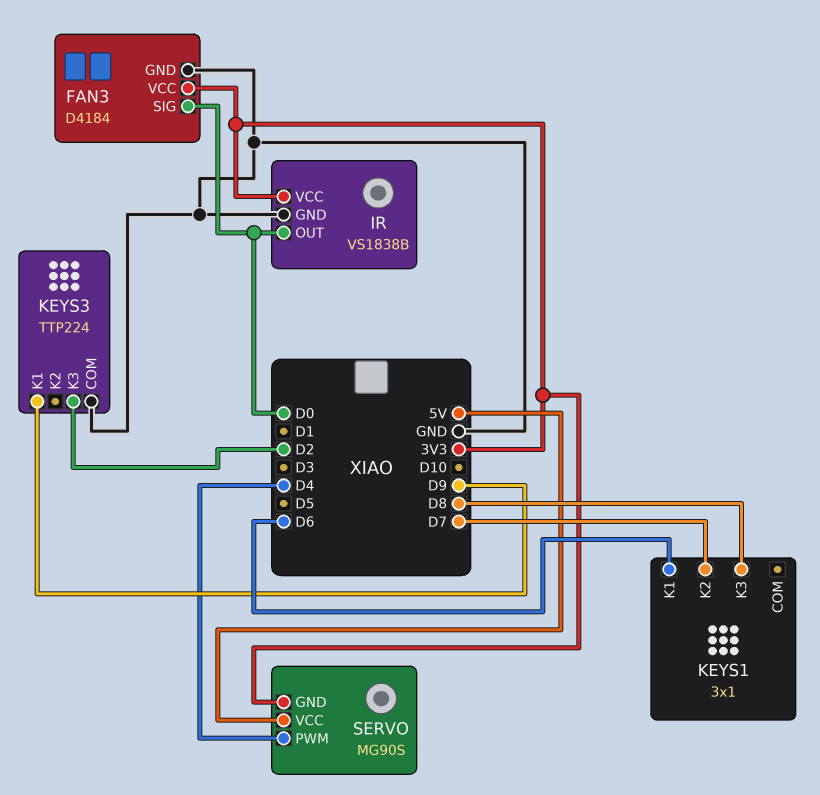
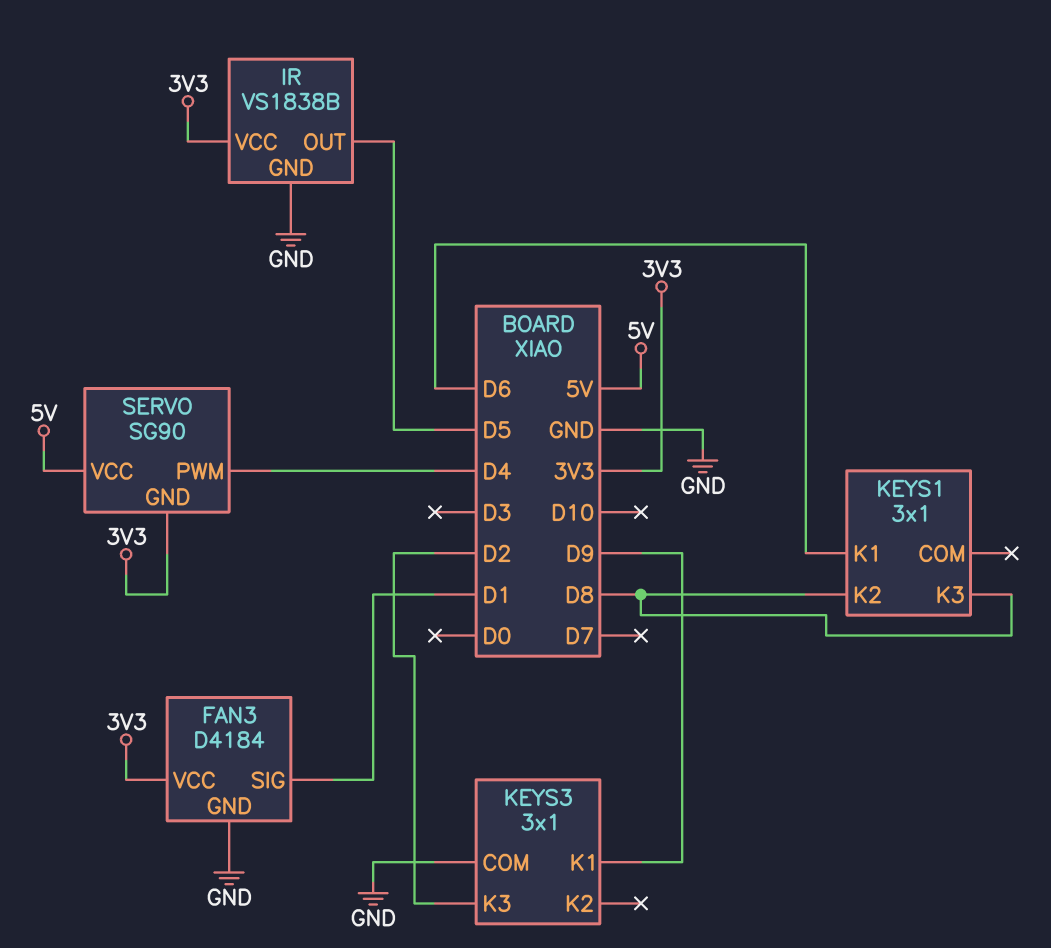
FAN3 pin SIG: D0 -> D1
IR pin OUT: D0 -> D5
KEYS1 pin K2: D7 -> D8
KEYS3: TTP224 -> 3x1
SERVO: MG90S -> SG90

